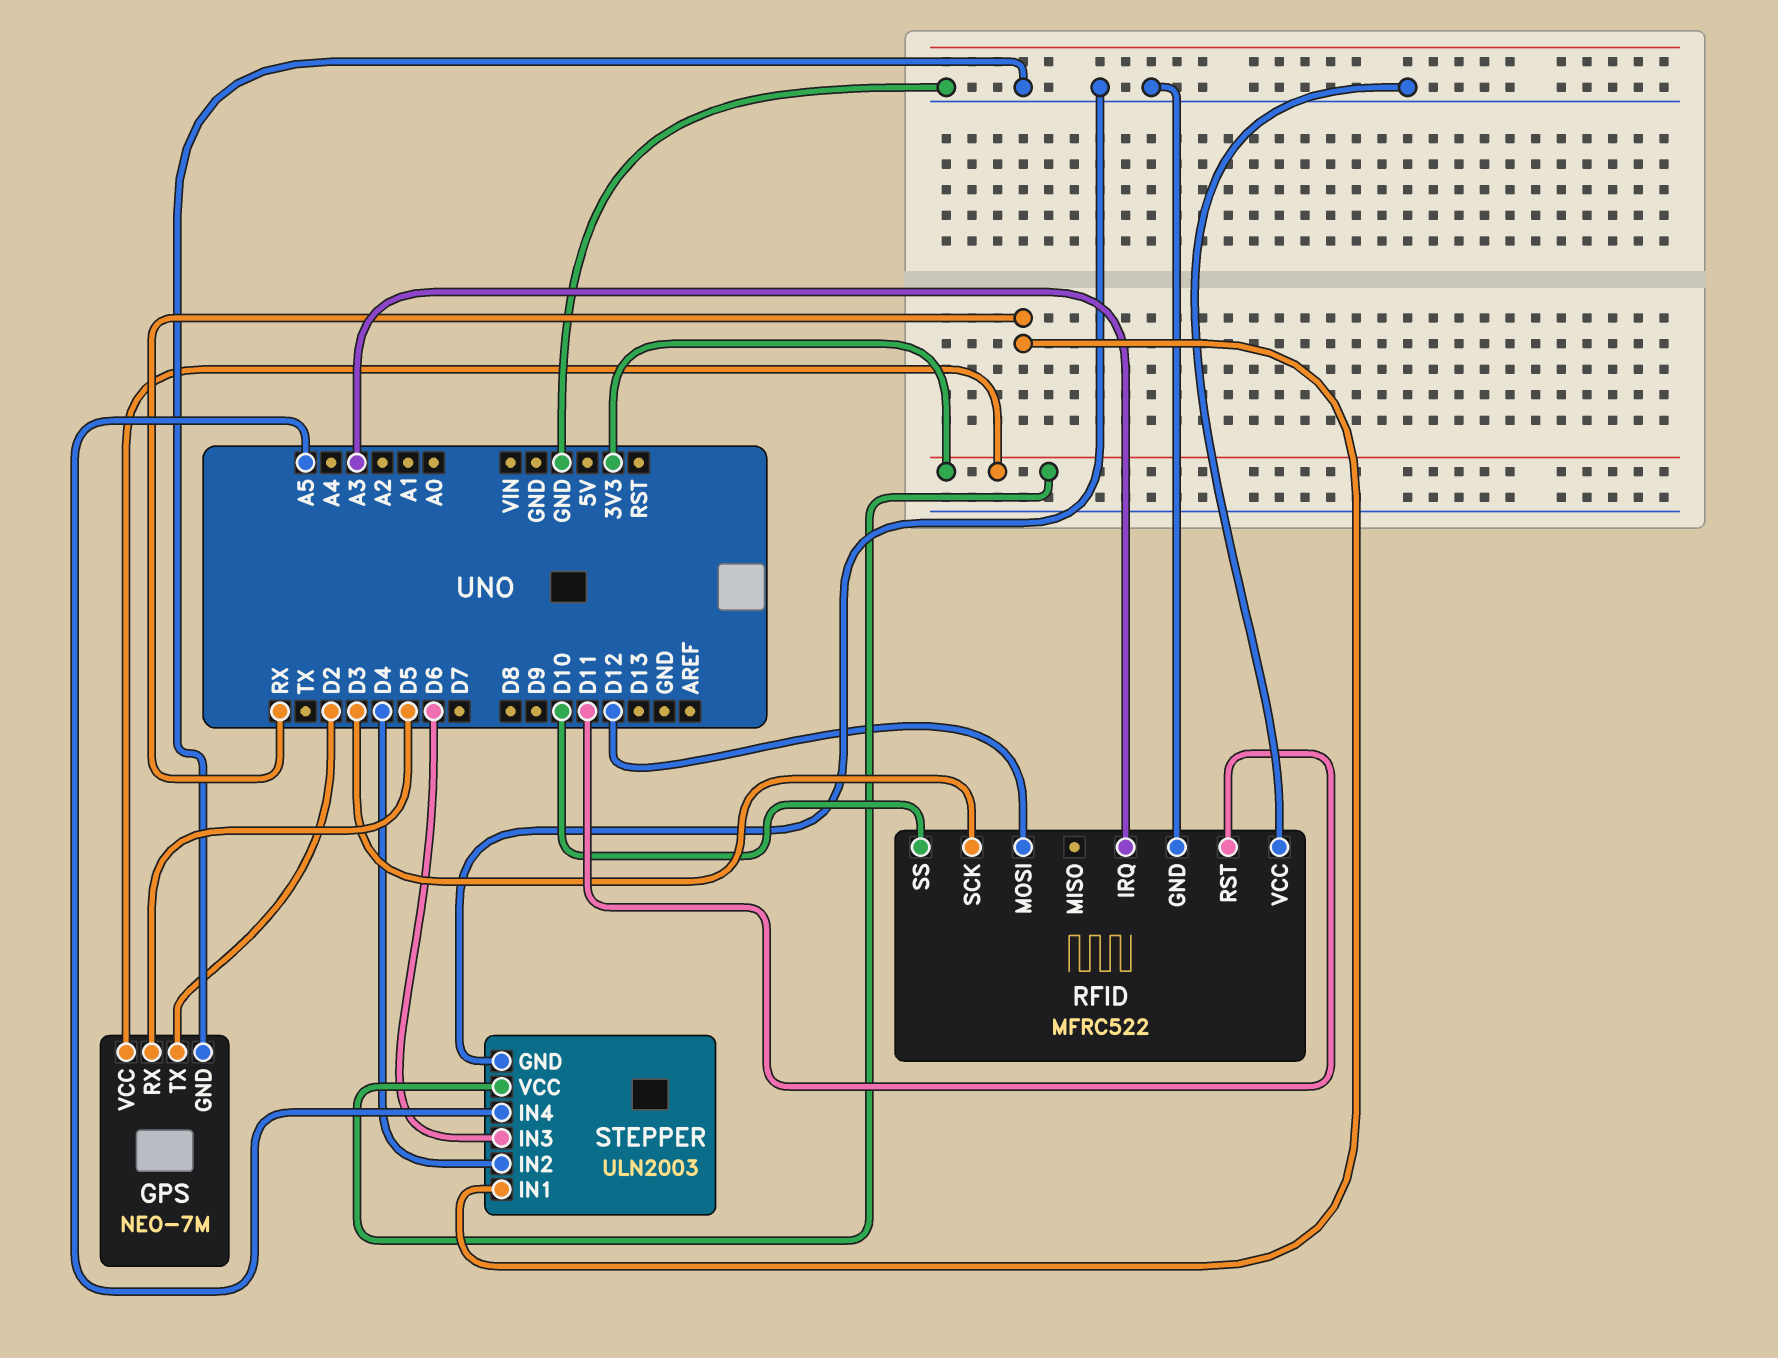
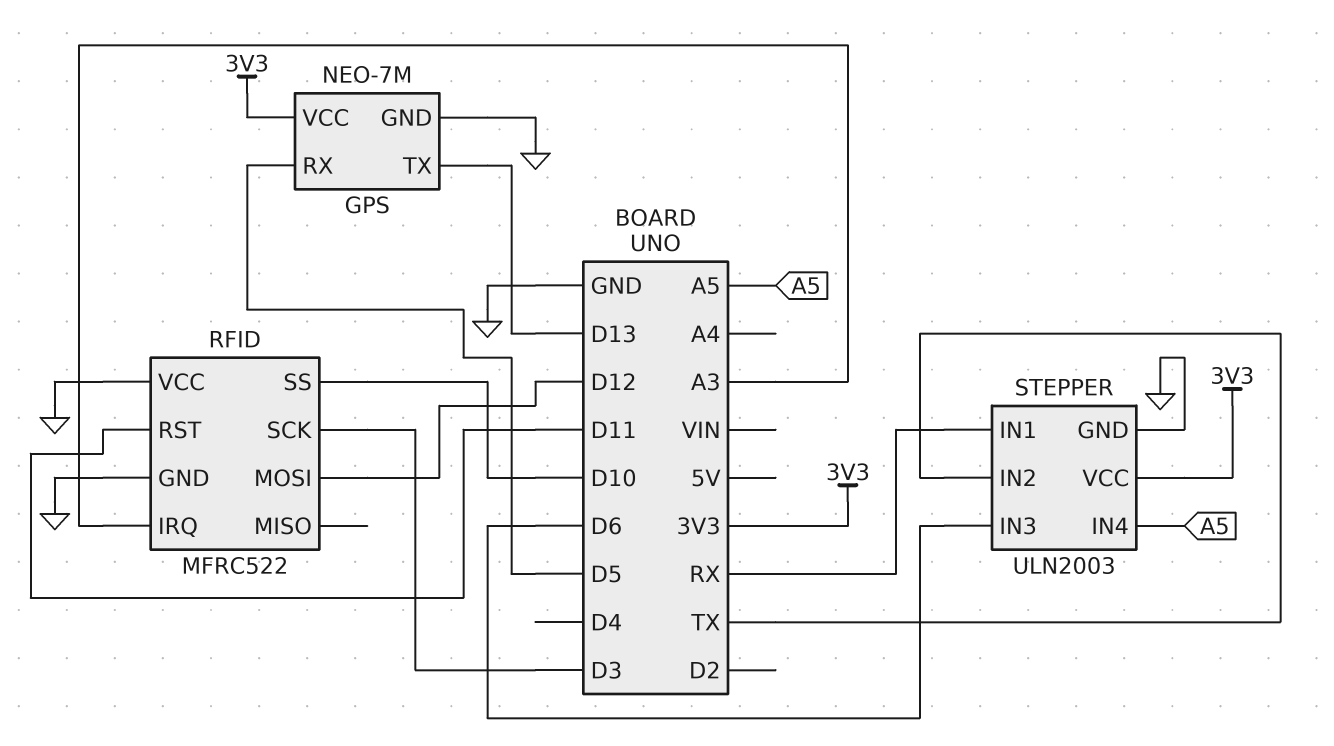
GPS pin TX: D2 -> D13
STEPPER pin IN2: D4 -> TX

